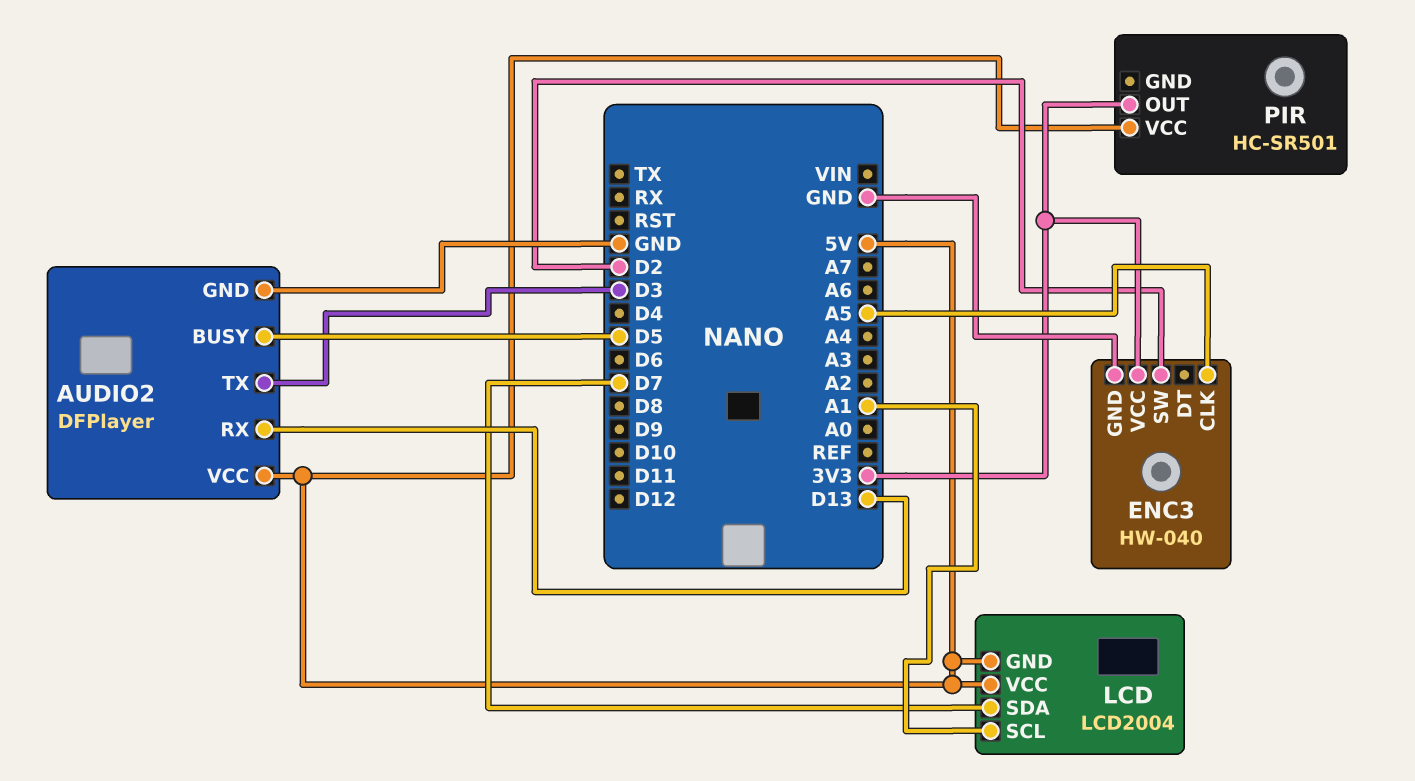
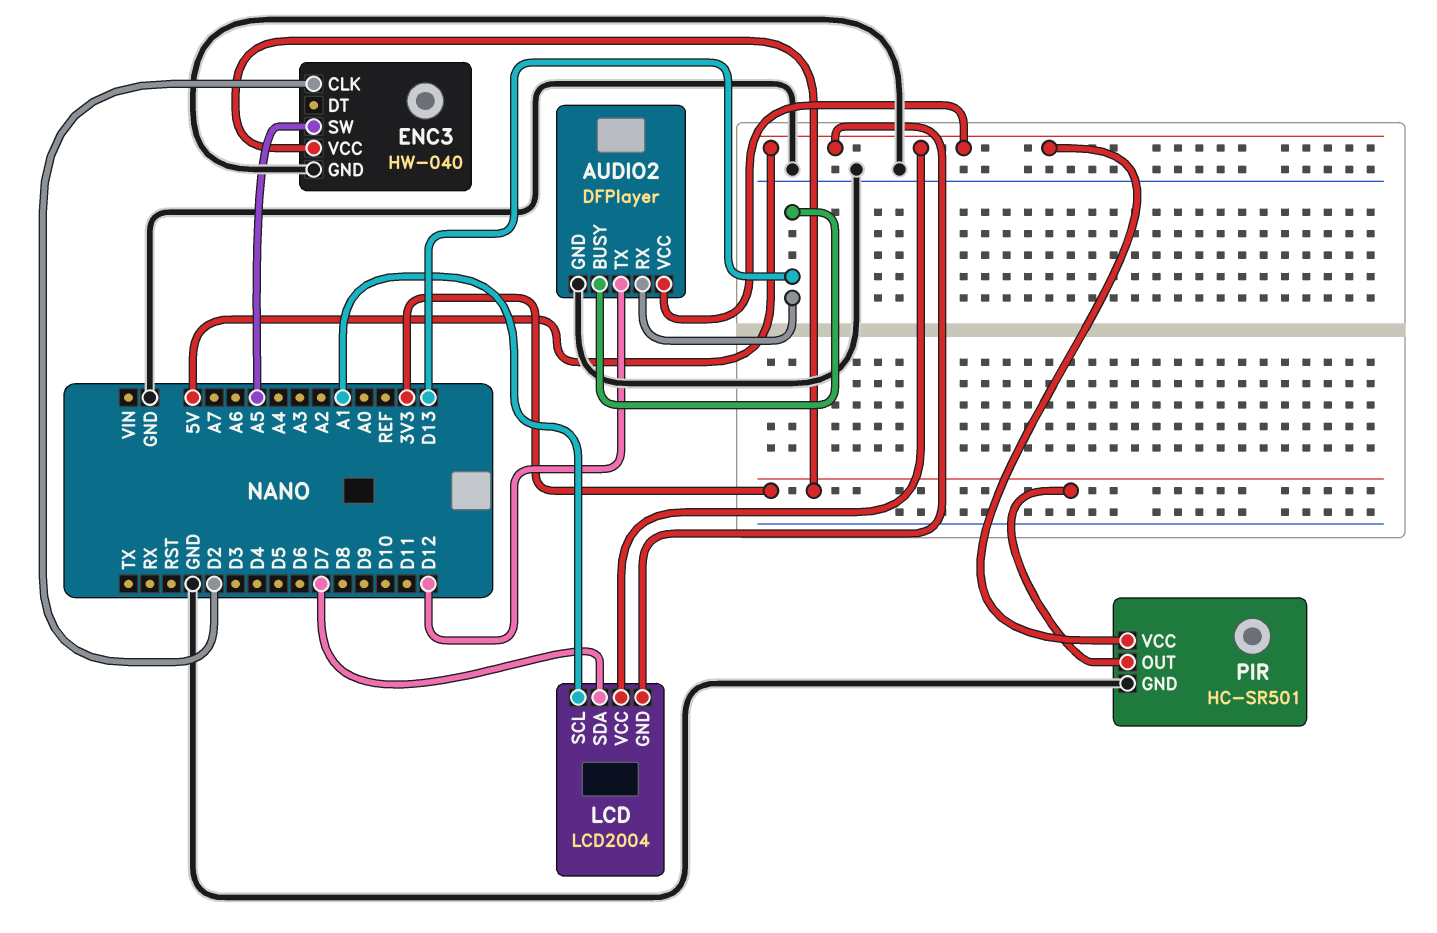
AUDIO2 pin BUSY: D5 -> D13
AUDIO2 pin TX: D3 -> D12
ENC3 pin CLK: A5 -> D2
ENC3 pin SW: D2 -> A5
PIR pin GND: none -> GND

